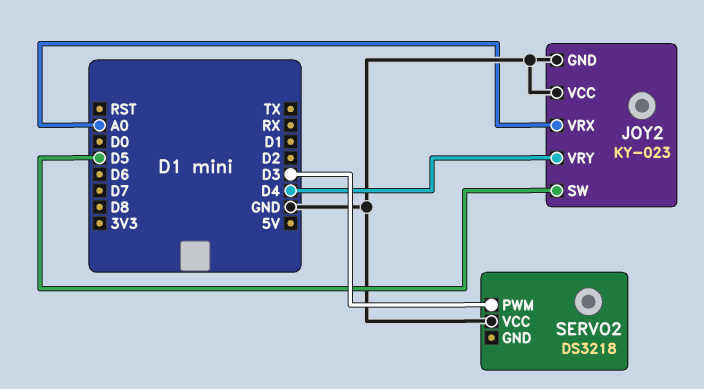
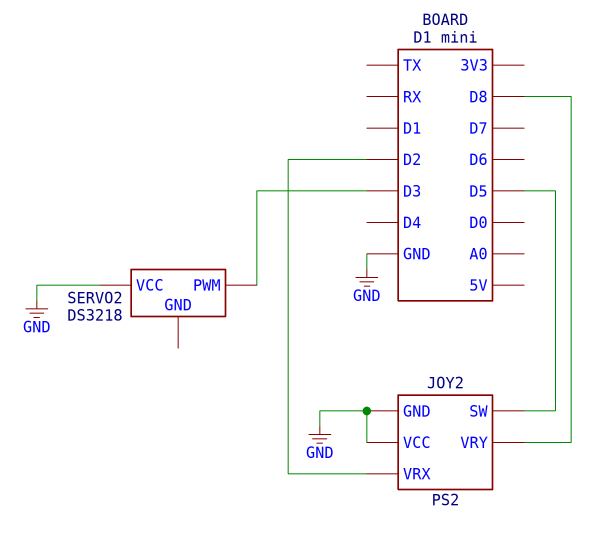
JOY2: KY-023 -> PS2
JOY2 pin VRX: A0 -> D2
JOY2 pin VRY: D4 -> D8

